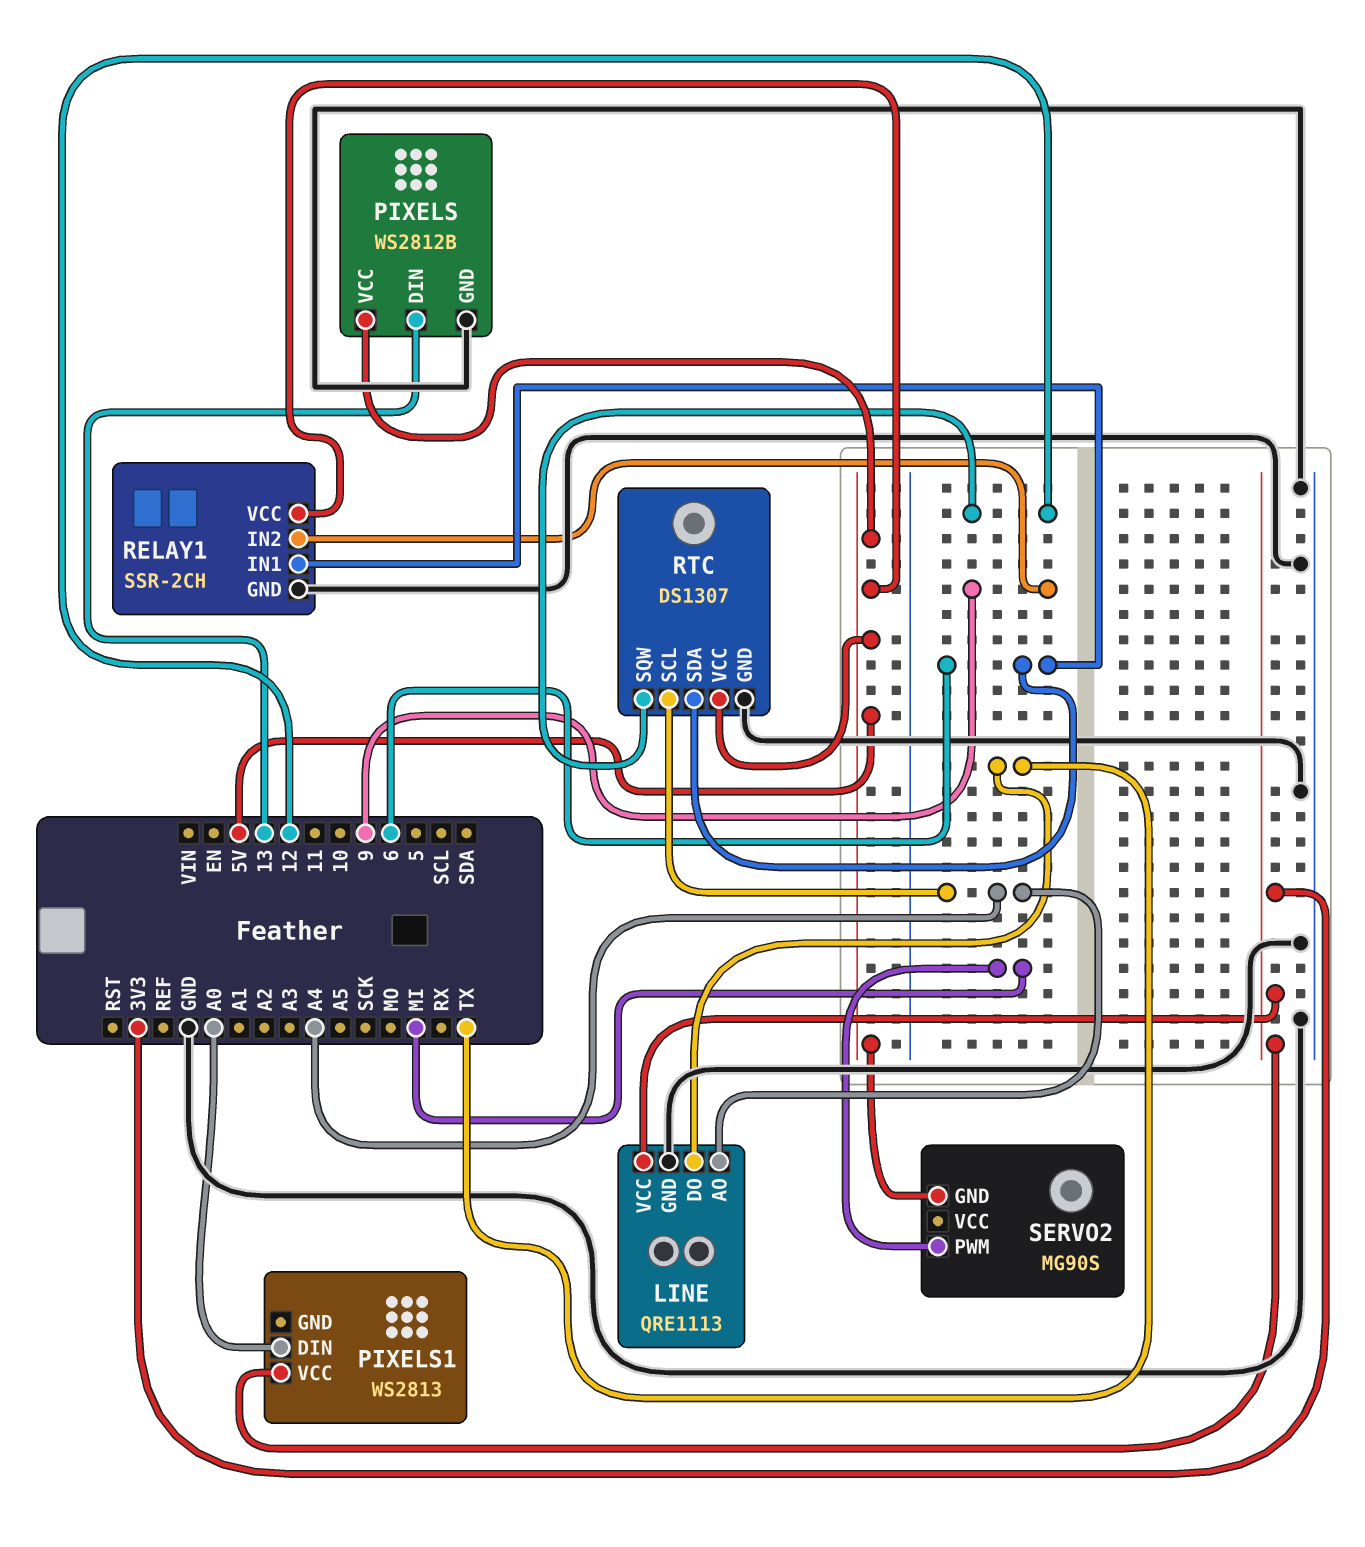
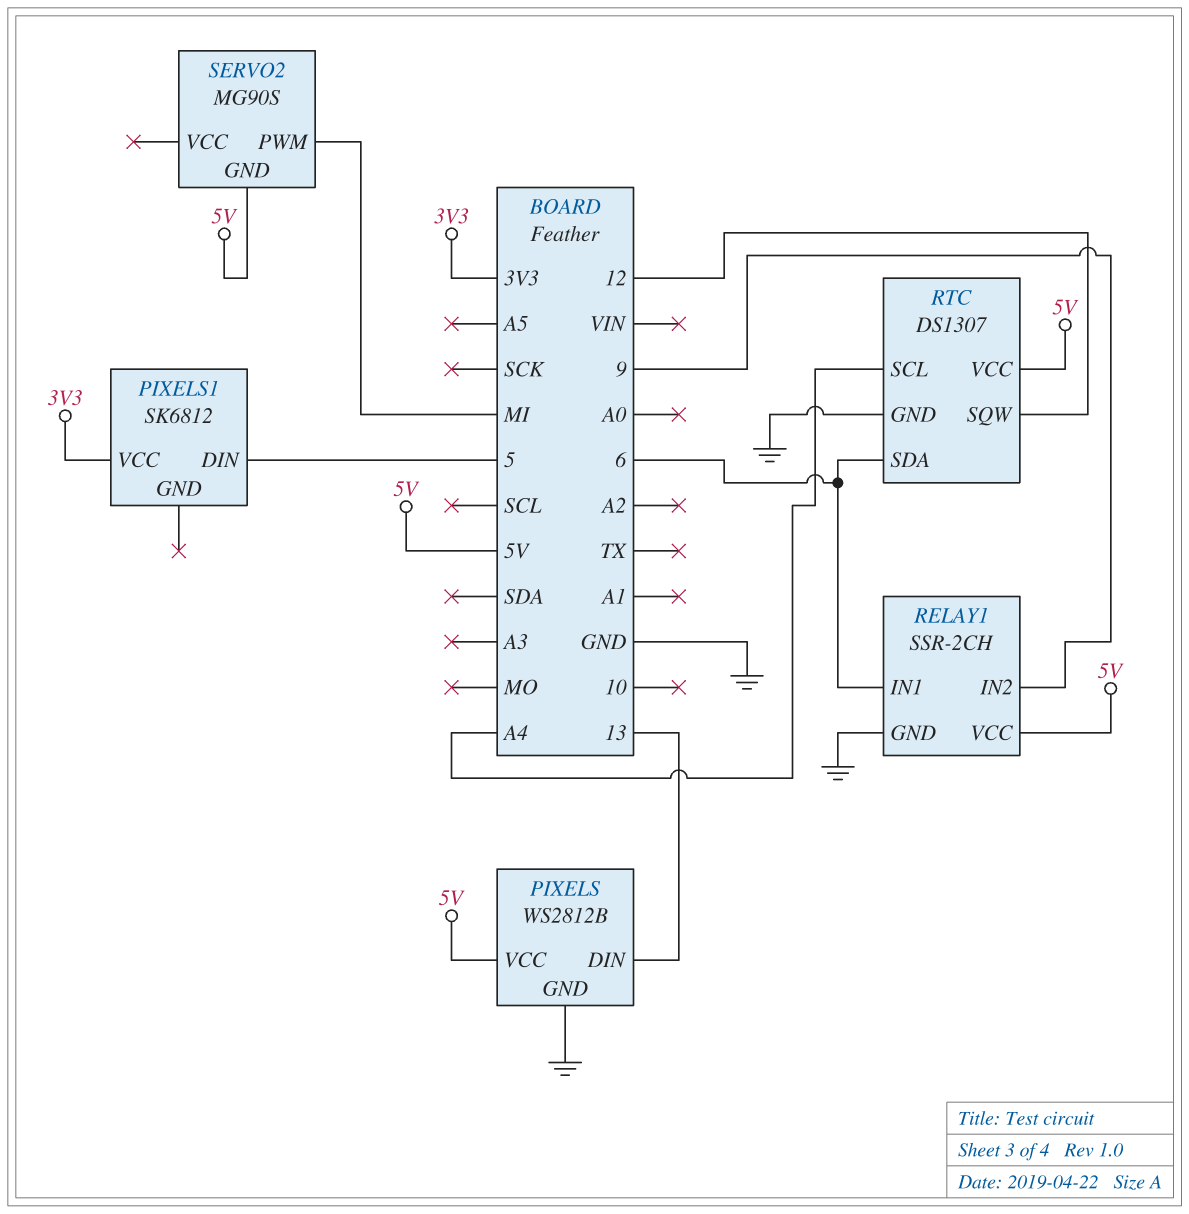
LINE: QRE1113 -> none
LINE pin AO: A4 -> none
LINE pin DO: TX -> none
LINE pin GND: GND -> none
LINE pin VCC: 3V3 -> none
PIXELS1: WS2813 -> SK6812
PIXELS1 pin DIN: A0 -> 5

